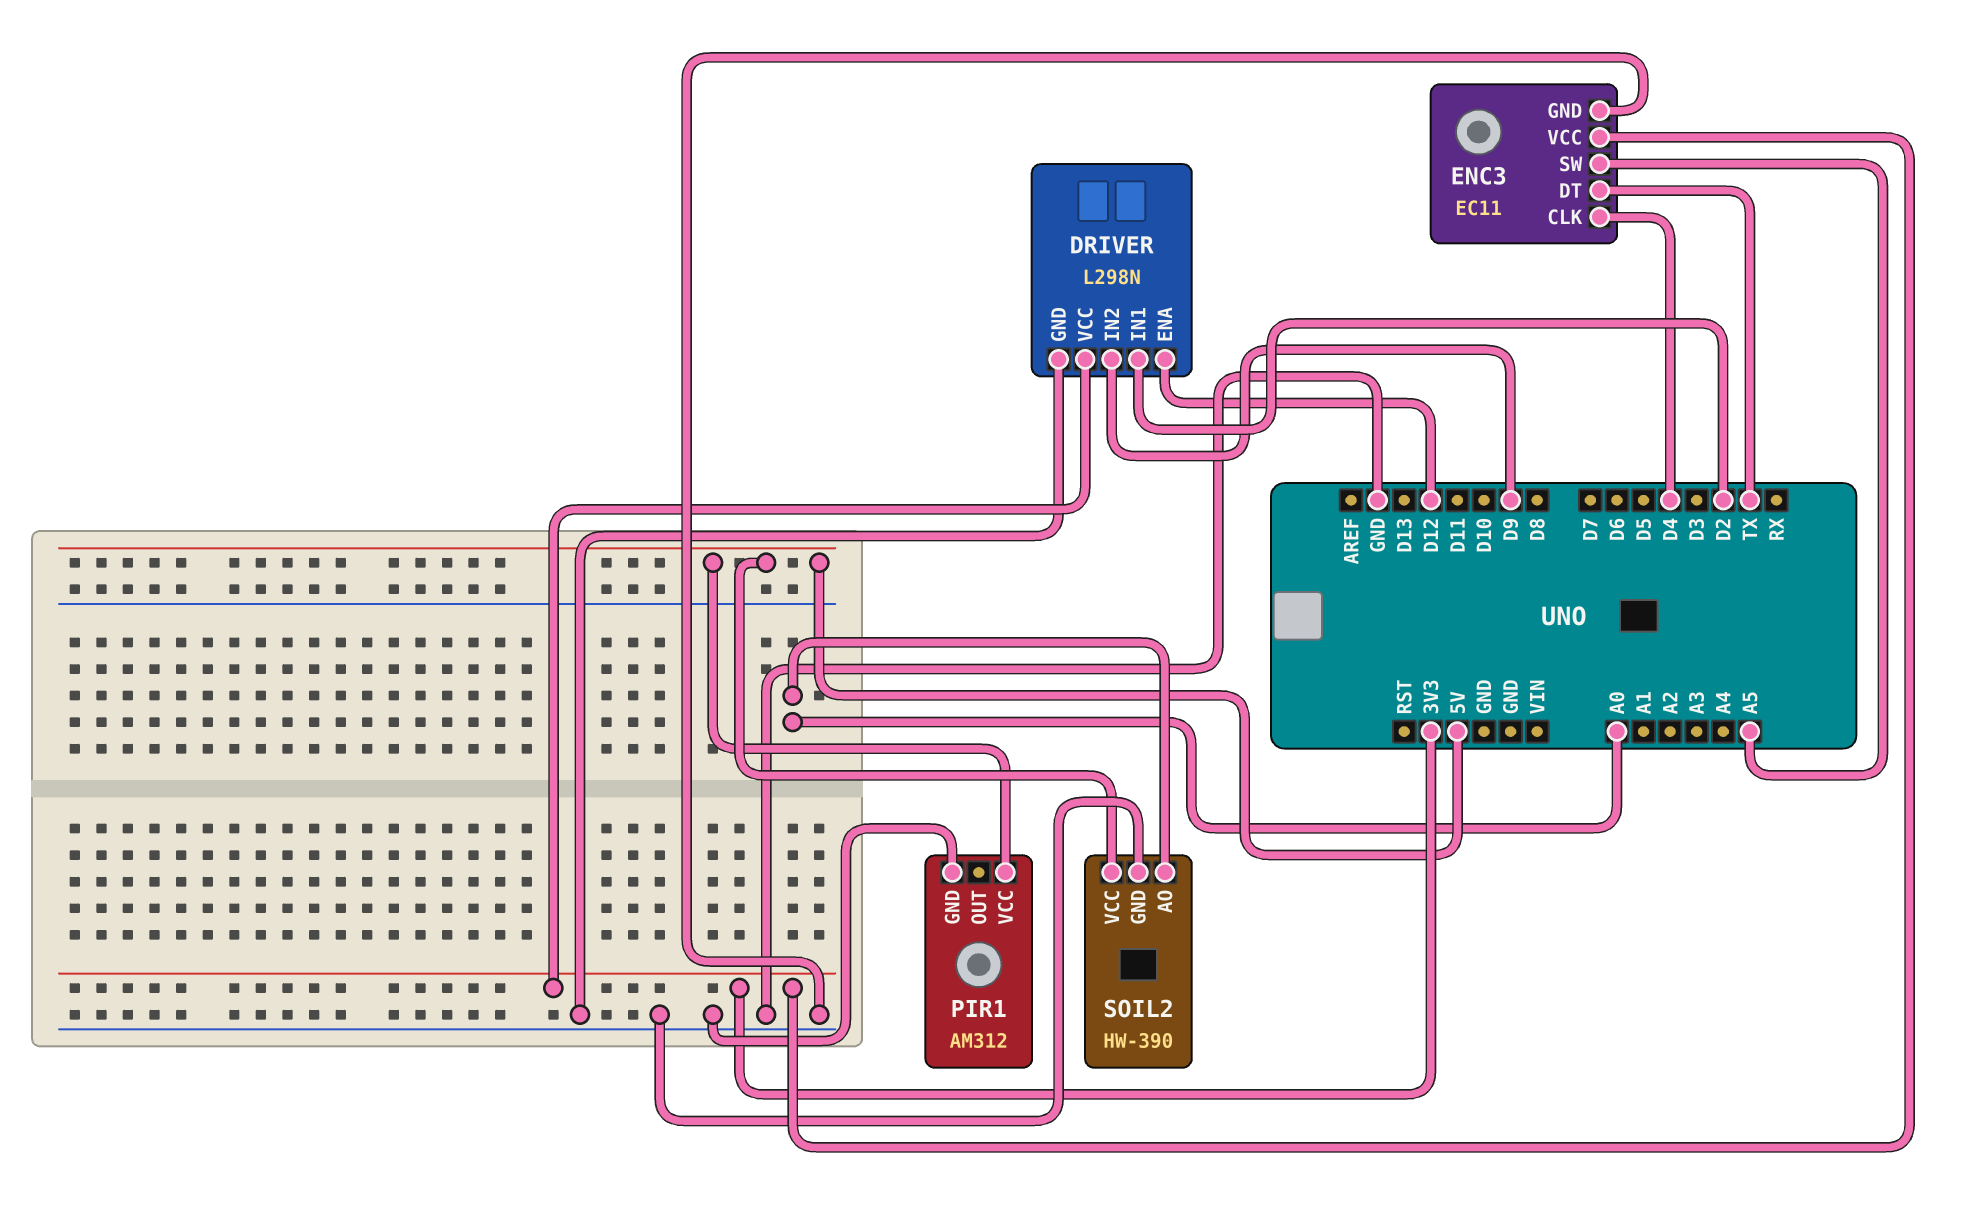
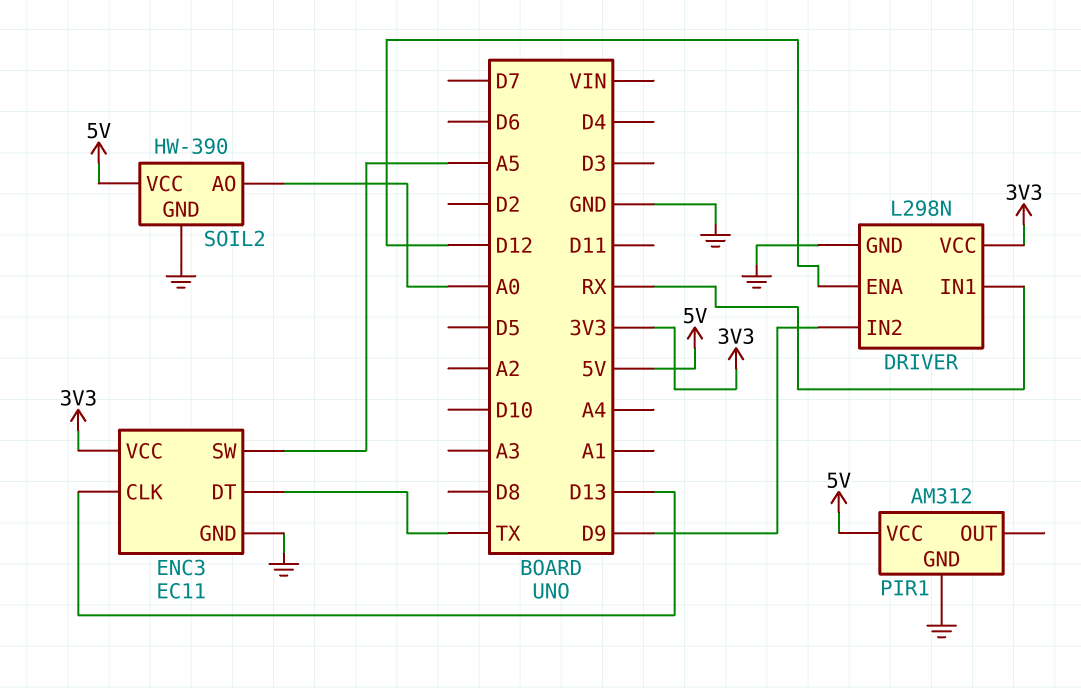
DRIVER pin IN1: D2 -> RX
ENC3 pin CLK: D4 -> D13

